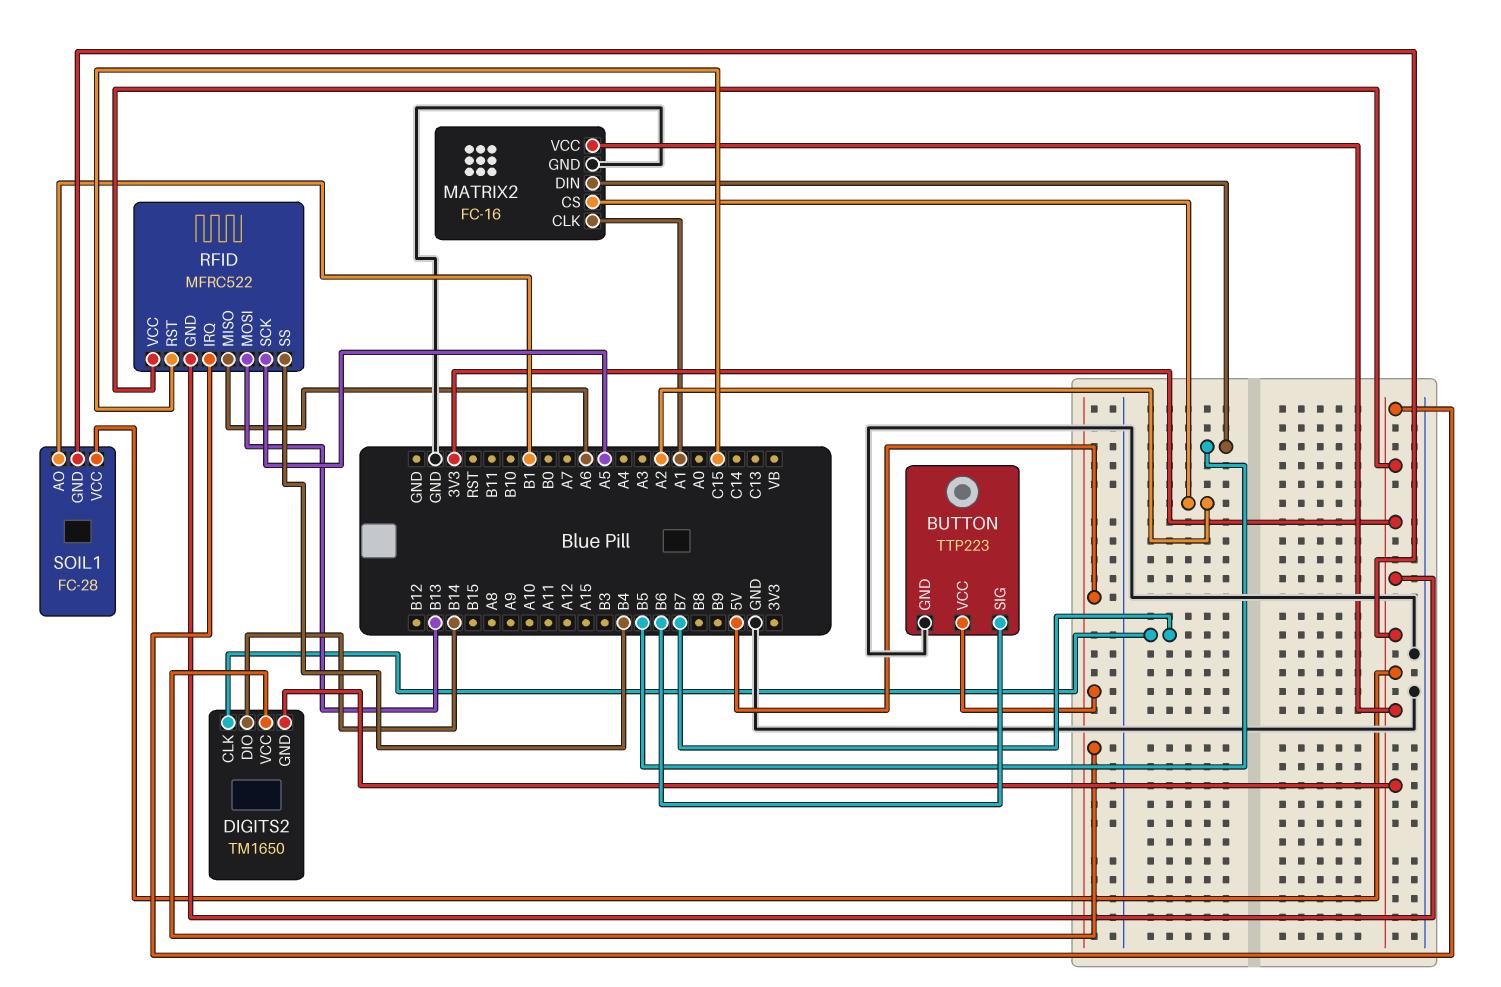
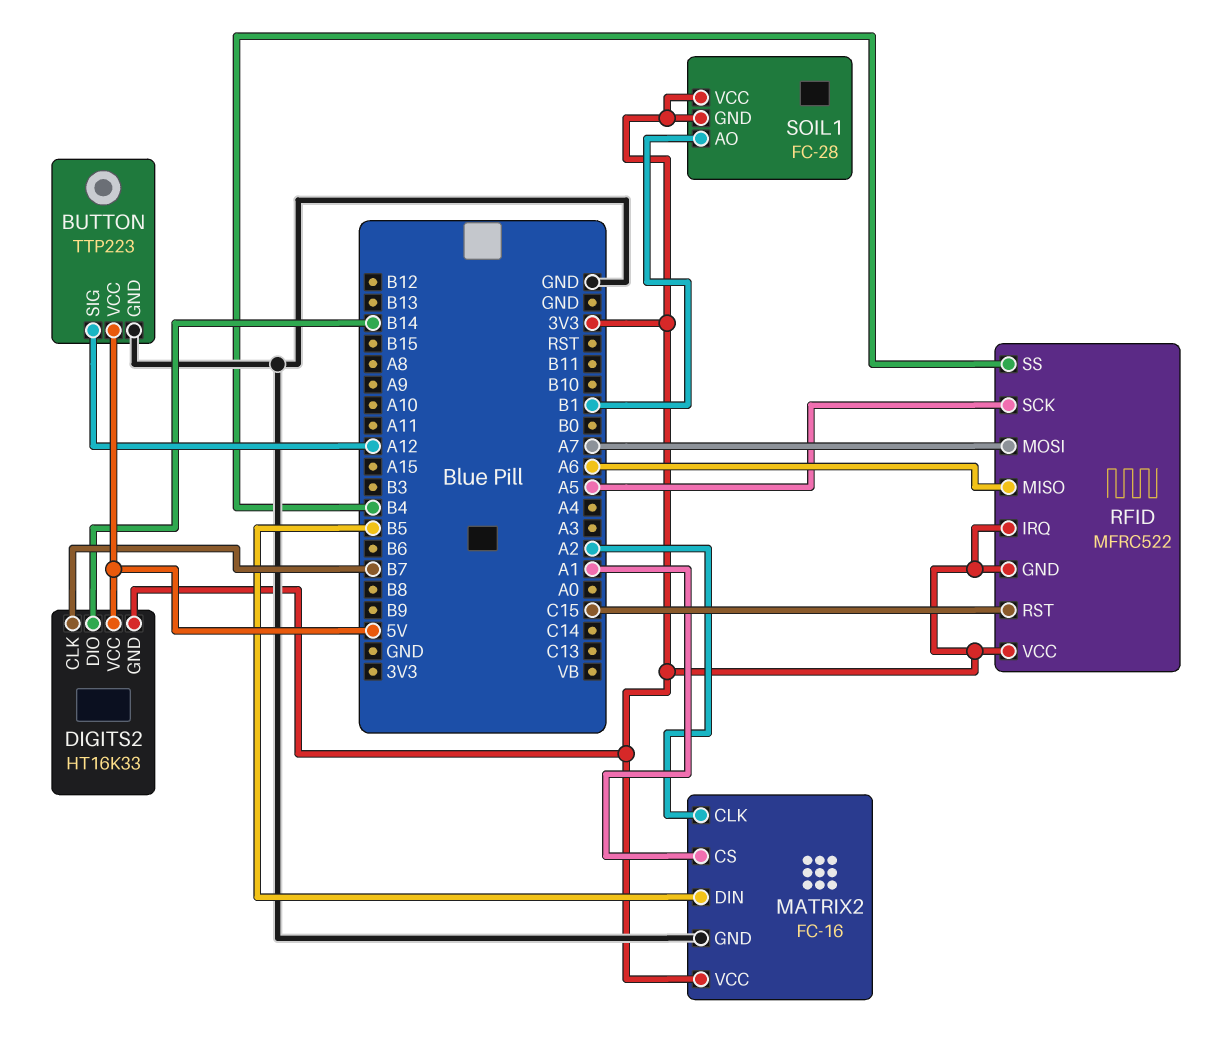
BUTTON pin SIG: B6 -> A12
DIGITS2: TM1650 -> HT16K33
MATRIX2 pin CLK: A1 -> A2
MATRIX2 pin CS: A2 -> A1
RFID pin MOSI: B13 -> A7

